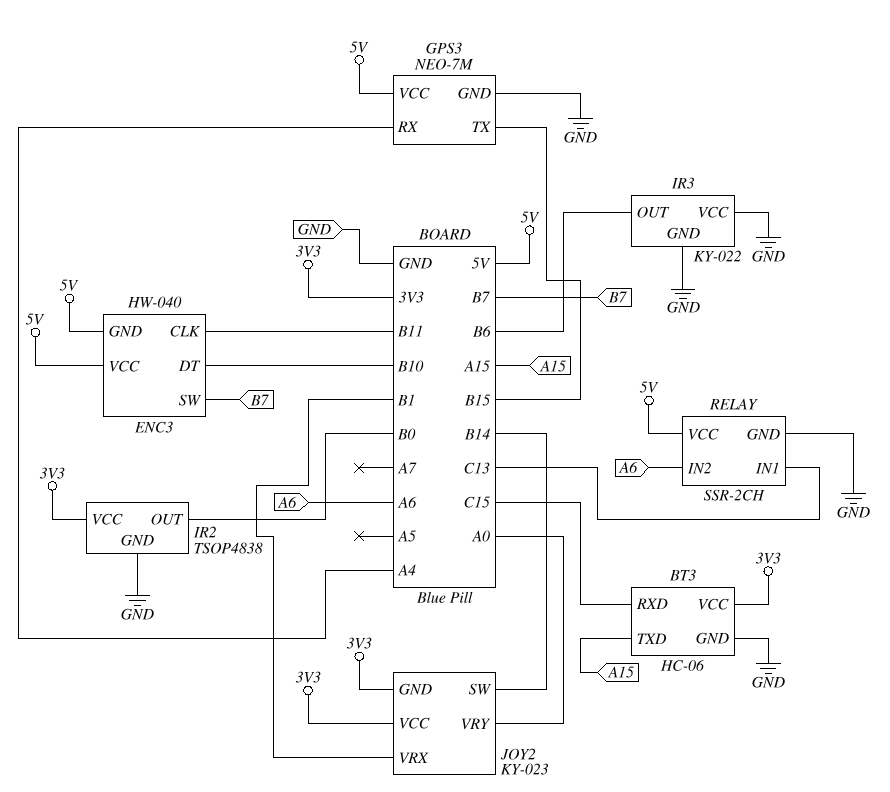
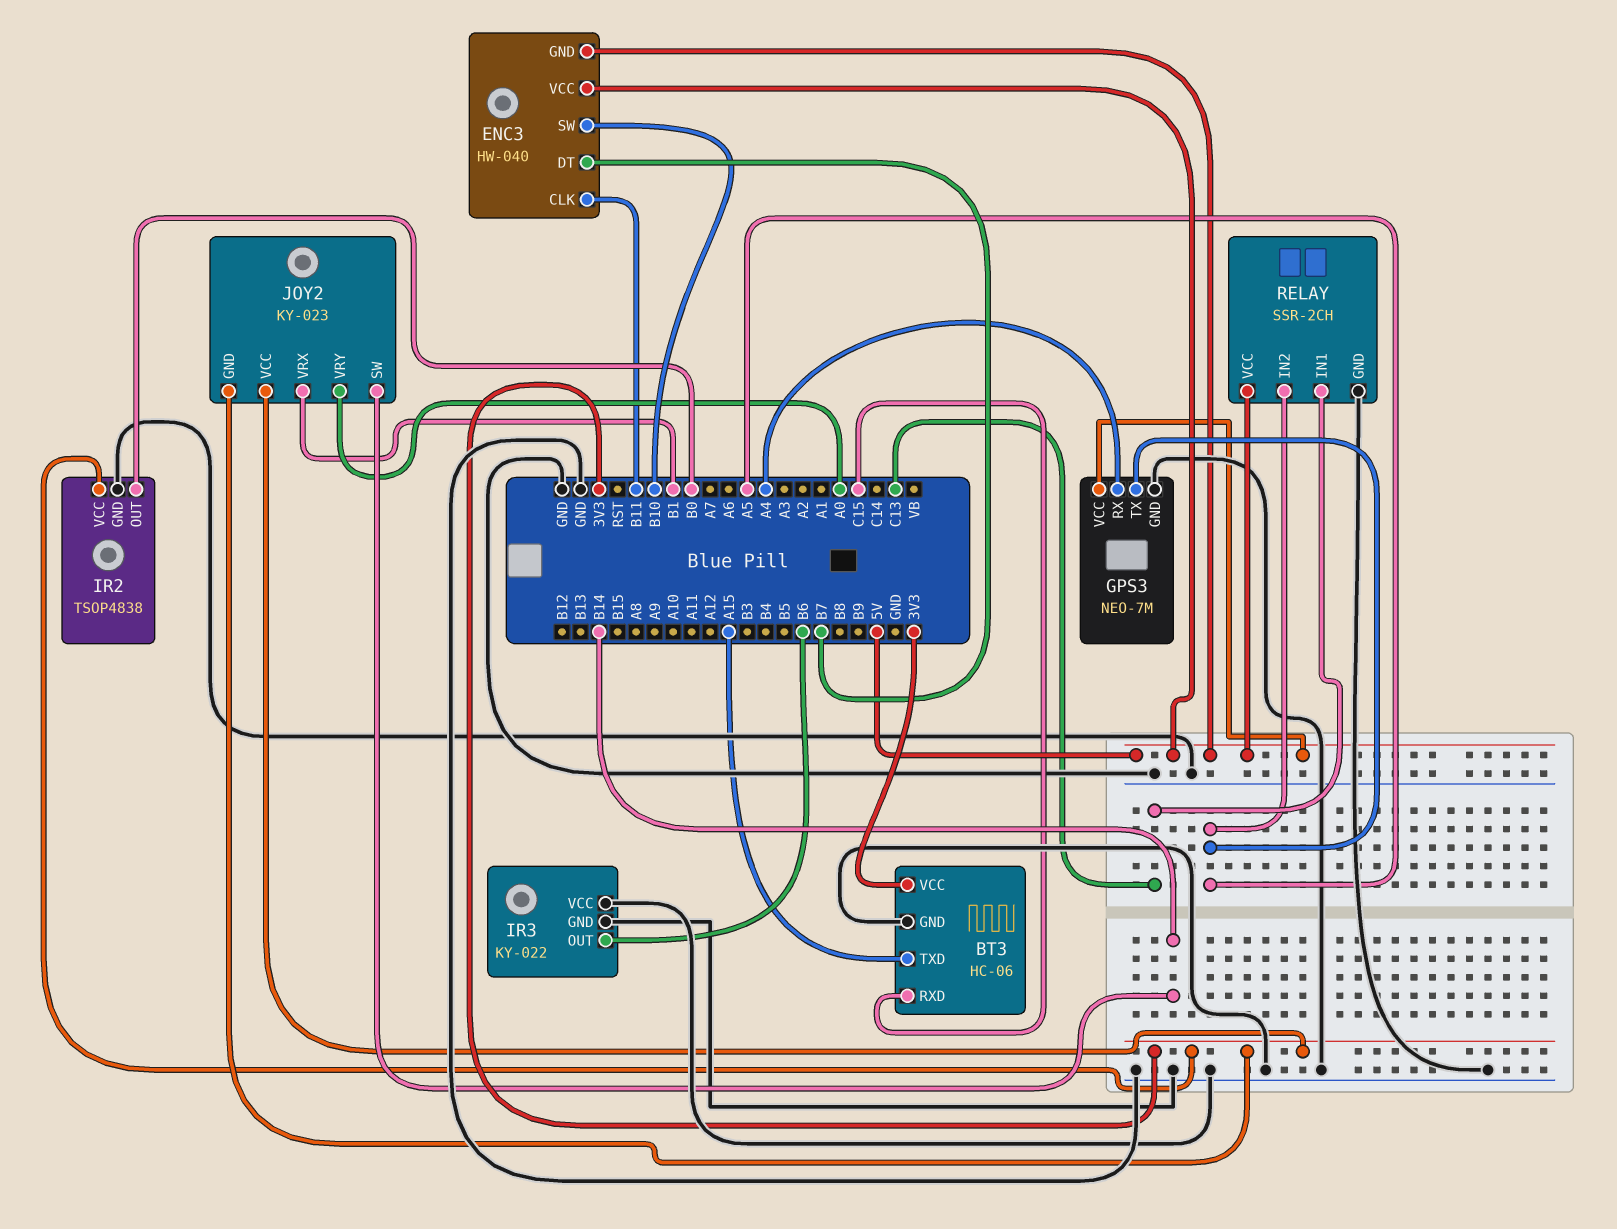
ENC3 pin DT: B10 -> B7
ENC3 pin SW: B7 -> B10
GPS3 pin TX: B15 -> A5
RELAY pin IN2: A6 -> A5

